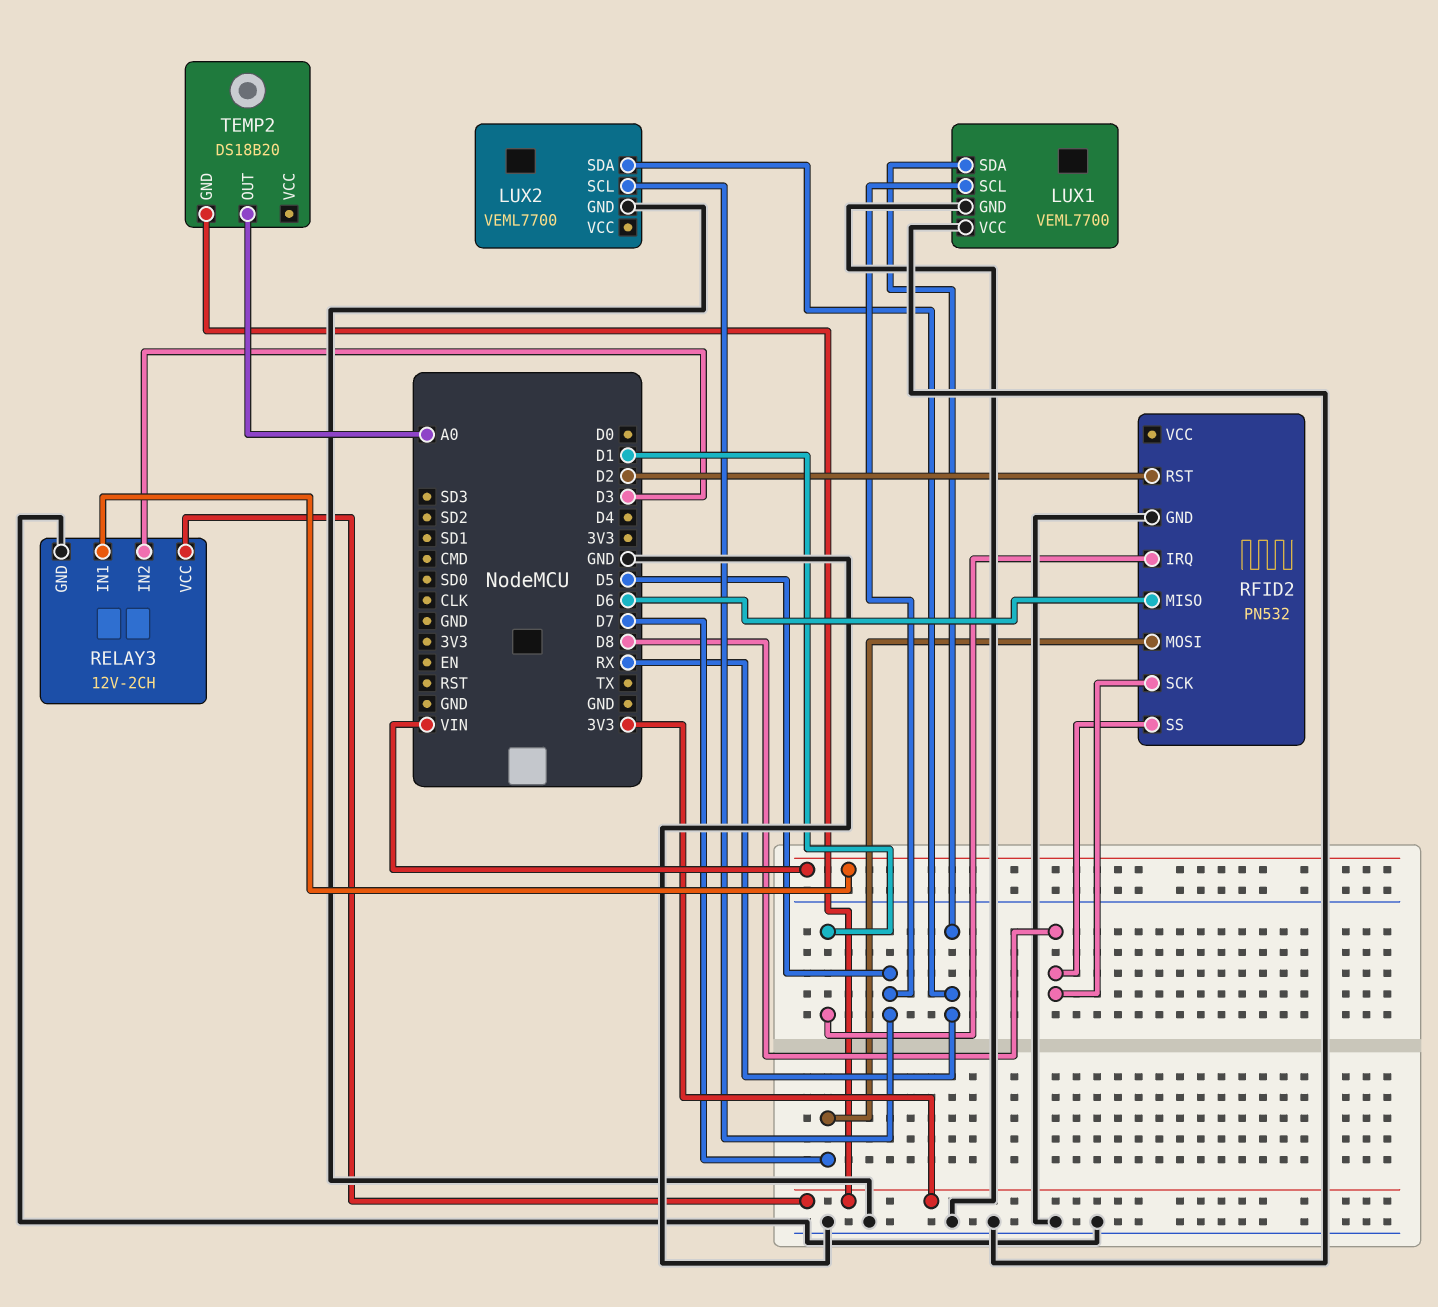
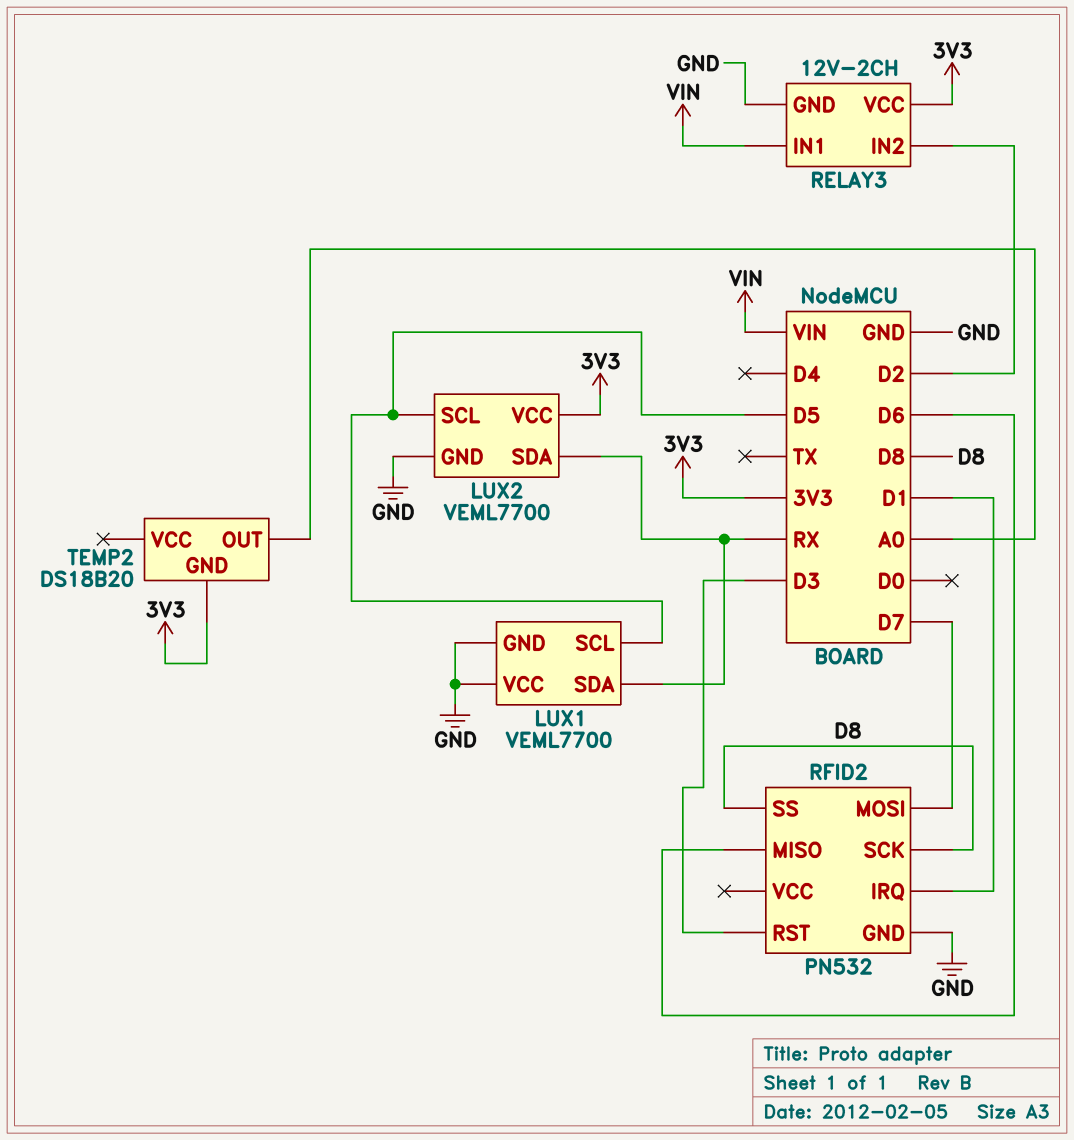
LUX2 pin VCC: none -> 3V3
RELAY3 pin IN2: D3 -> D2
RFID2 pin RST: D2 -> D3

